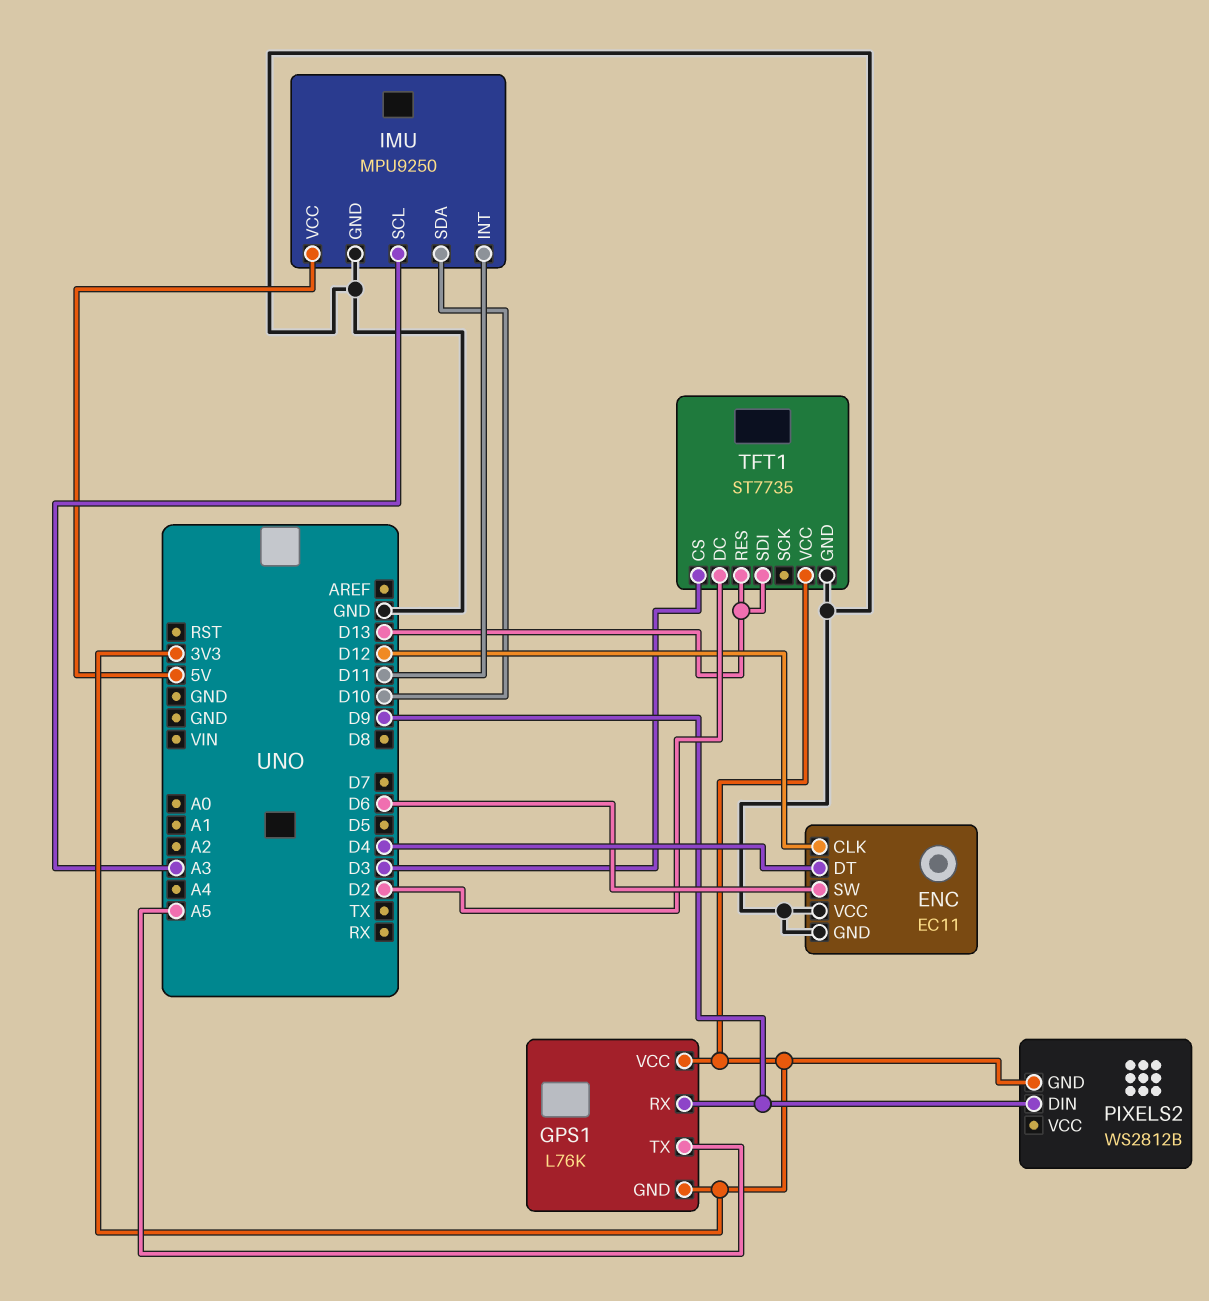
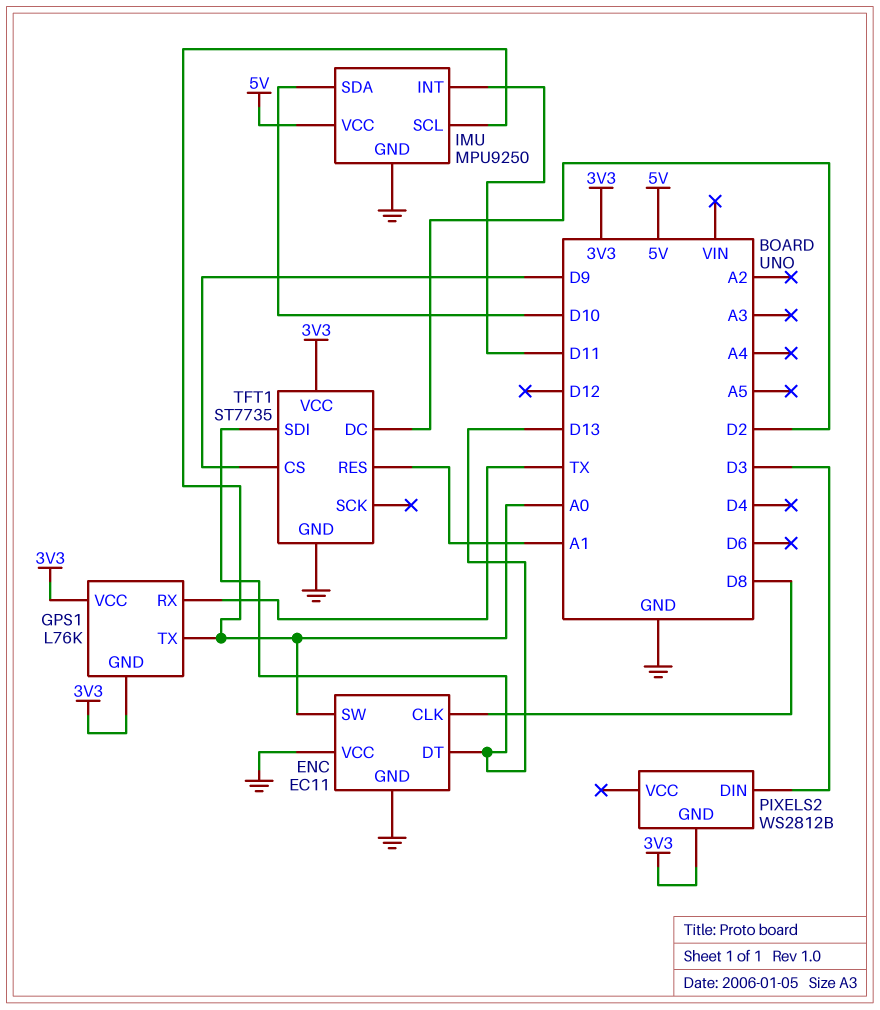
ENC pin CLK: D12 -> D8
ENC pin DT: D4 -> D13
ENC pin SW: D6 -> A0
GPS1 pin RX: D9 -> TX
GPS1 pin TX: A5 -> A0
IMU pin SCL: A3 -> A0
PIXELS2 pin DIN: D9 -> D3
TFT1 pin CS: D3 -> D9
TFT1 pin RES: D13 -> A1

